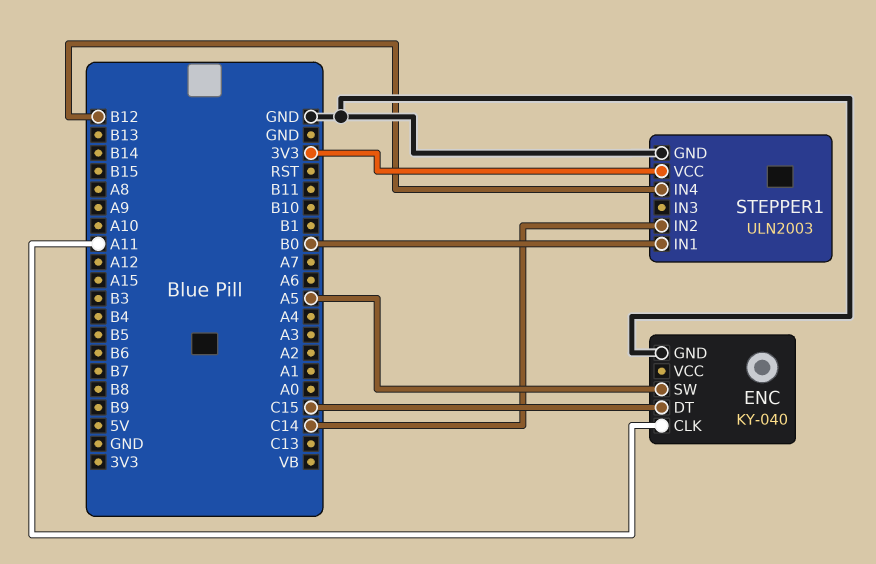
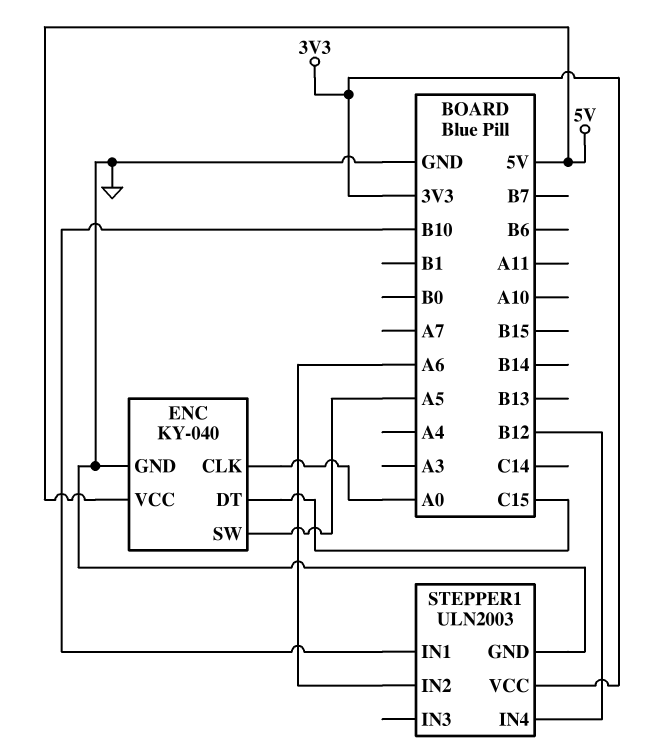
ENC pin CLK: A11 -> A0
ENC pin VCC: none -> 5V
STEPPER1 pin IN1: B0 -> B10
STEPPER1 pin IN2: C14 -> A6

